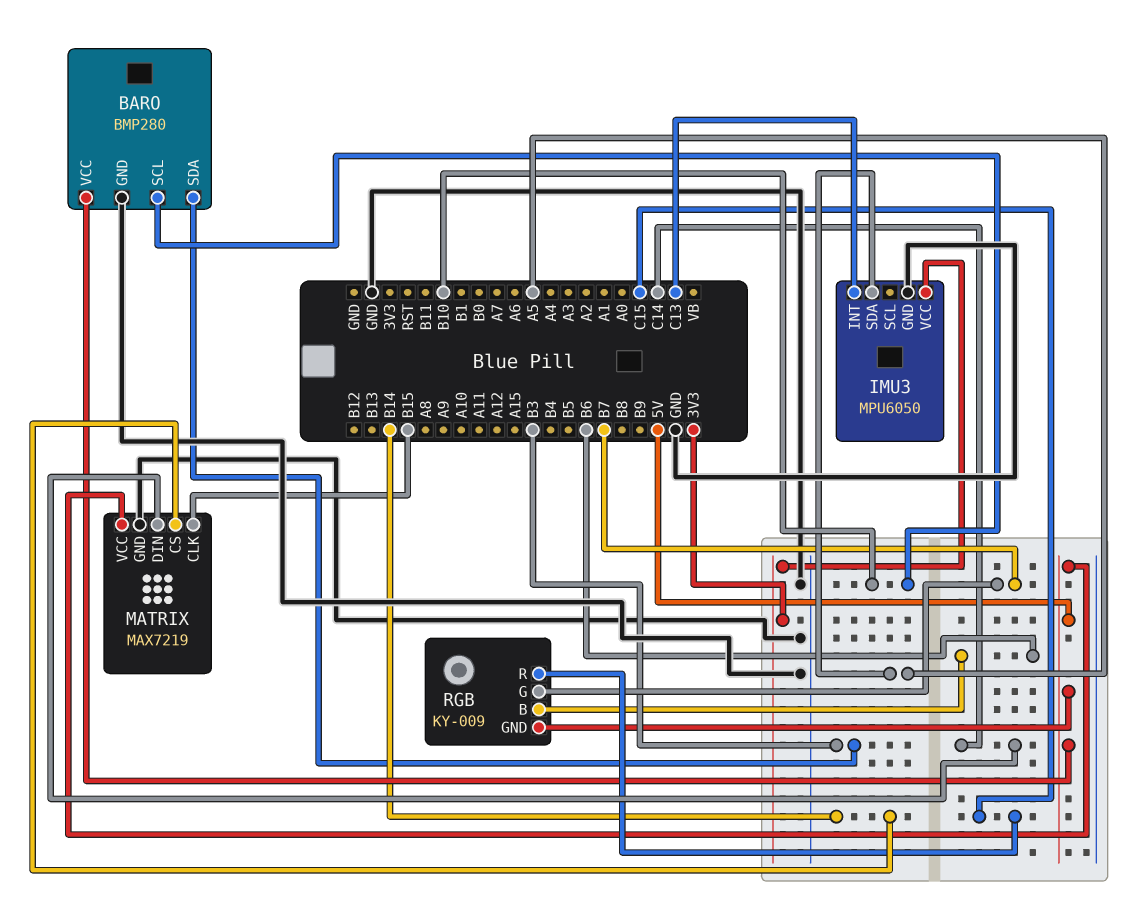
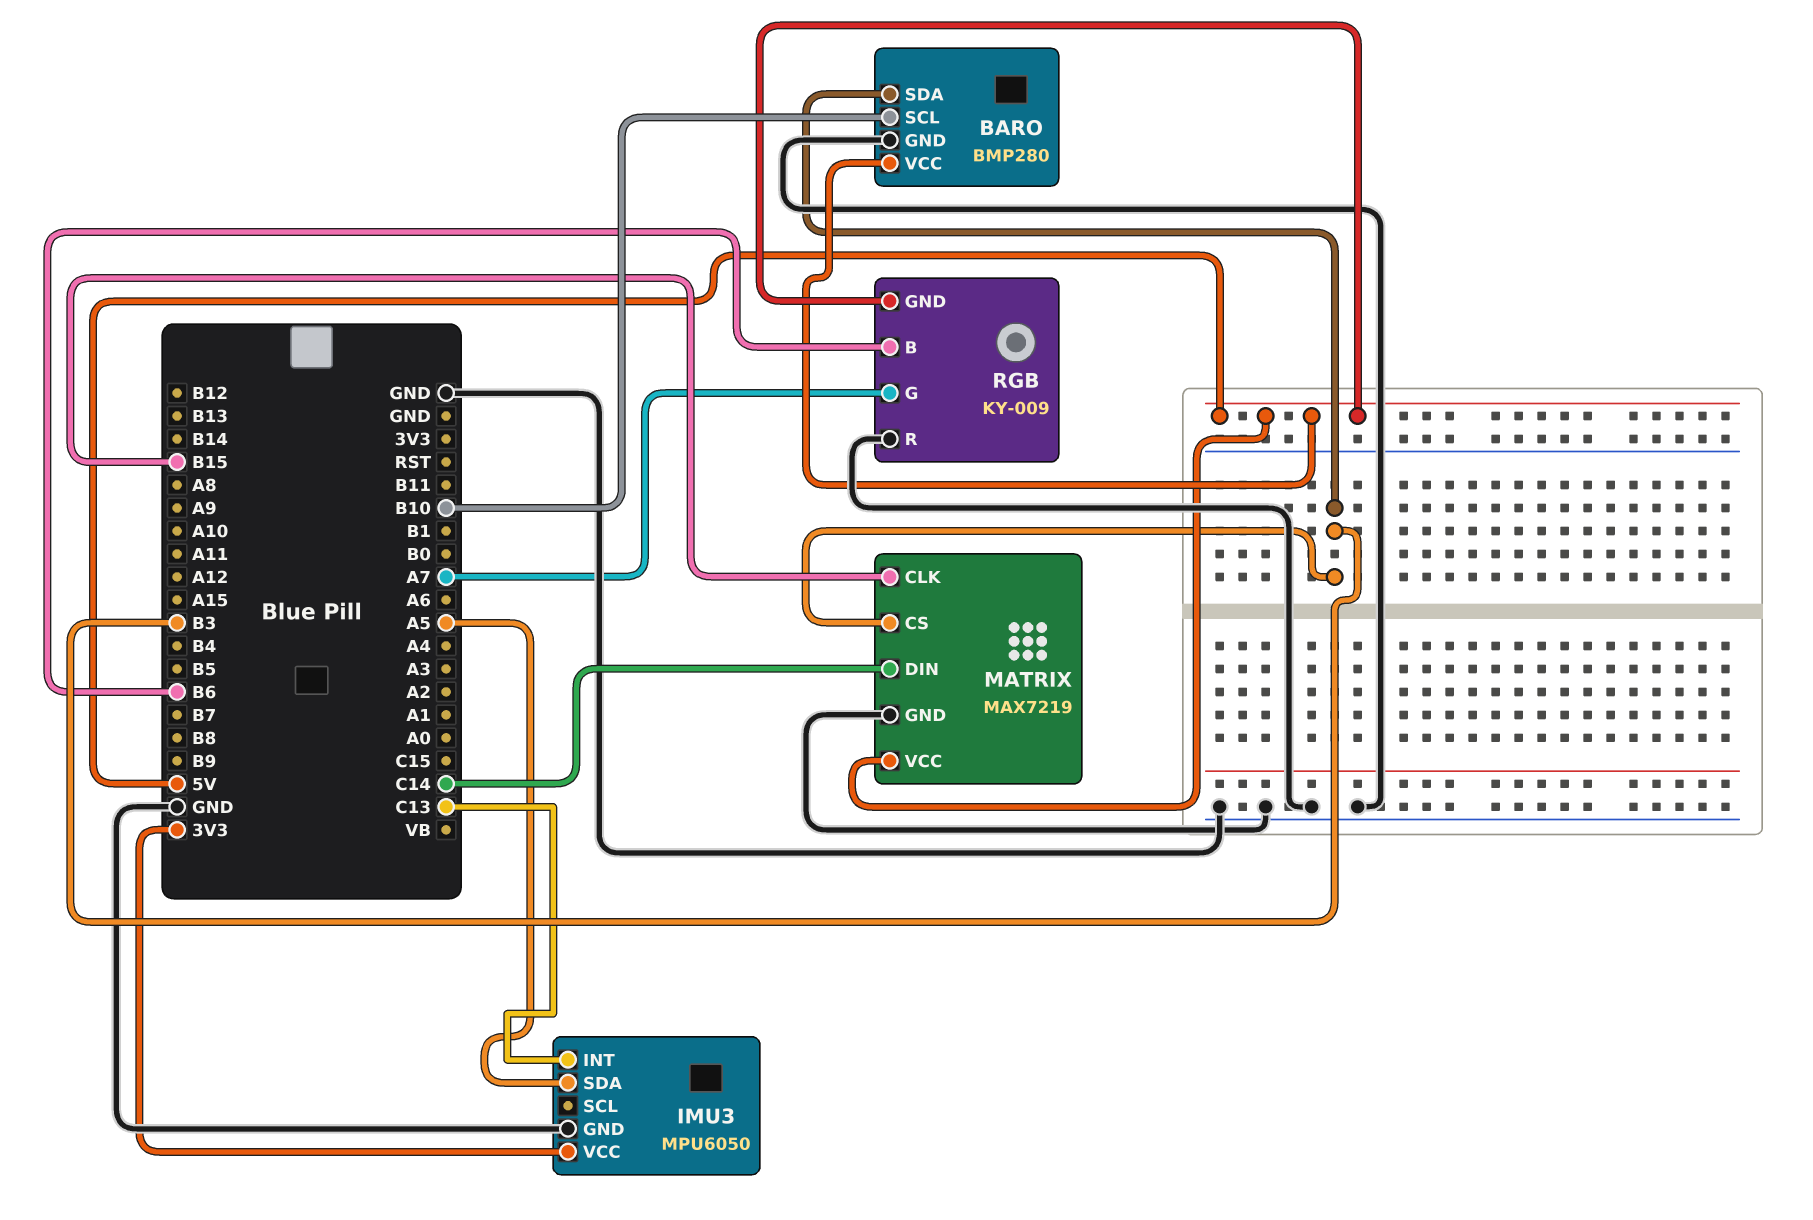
MATRIX pin CS: B14 -> B3
RGB pin G: B7 -> A7
RGB pin R: C15 -> GND

